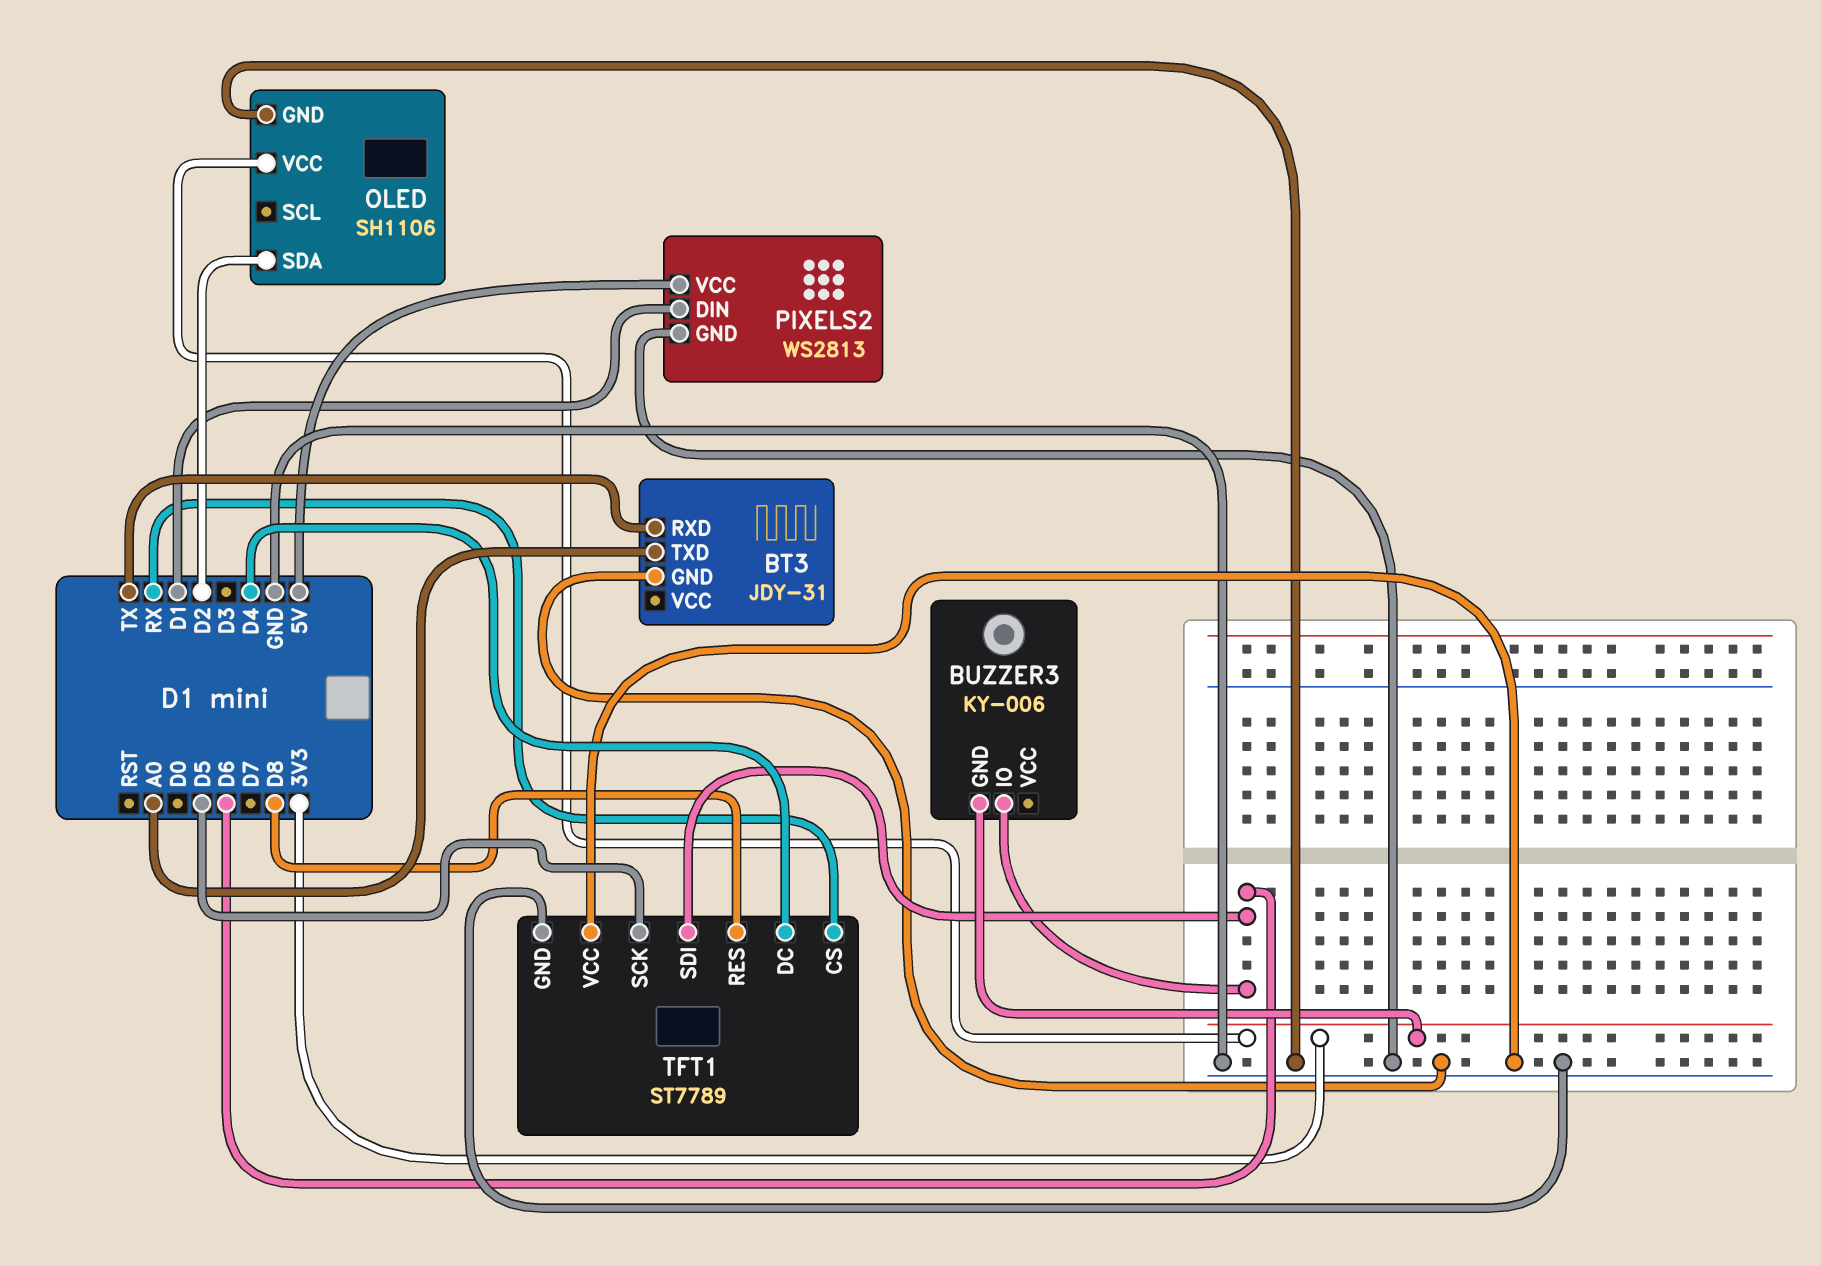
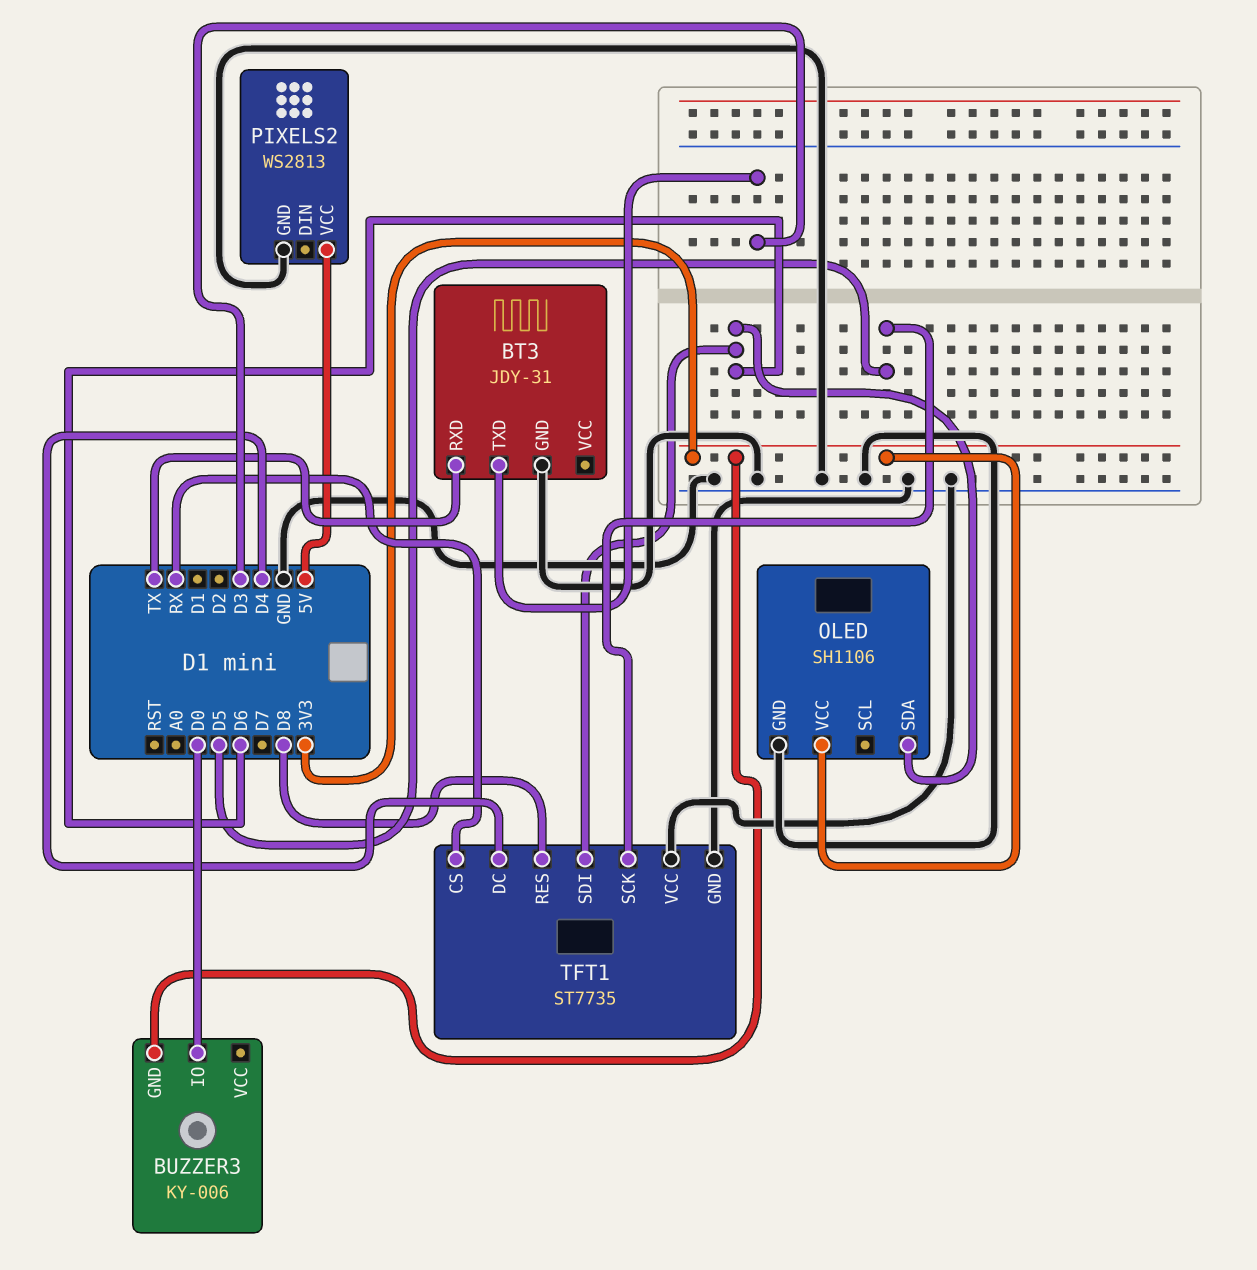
BT3 pin TXD: A0 -> D3
BUZZER3 pin IO: D6 -> D0
OLED pin SDA: D2 -> D6
PIXELS2 pin DIN: D1 -> none
TFT1: ST7789 -> ST7735

